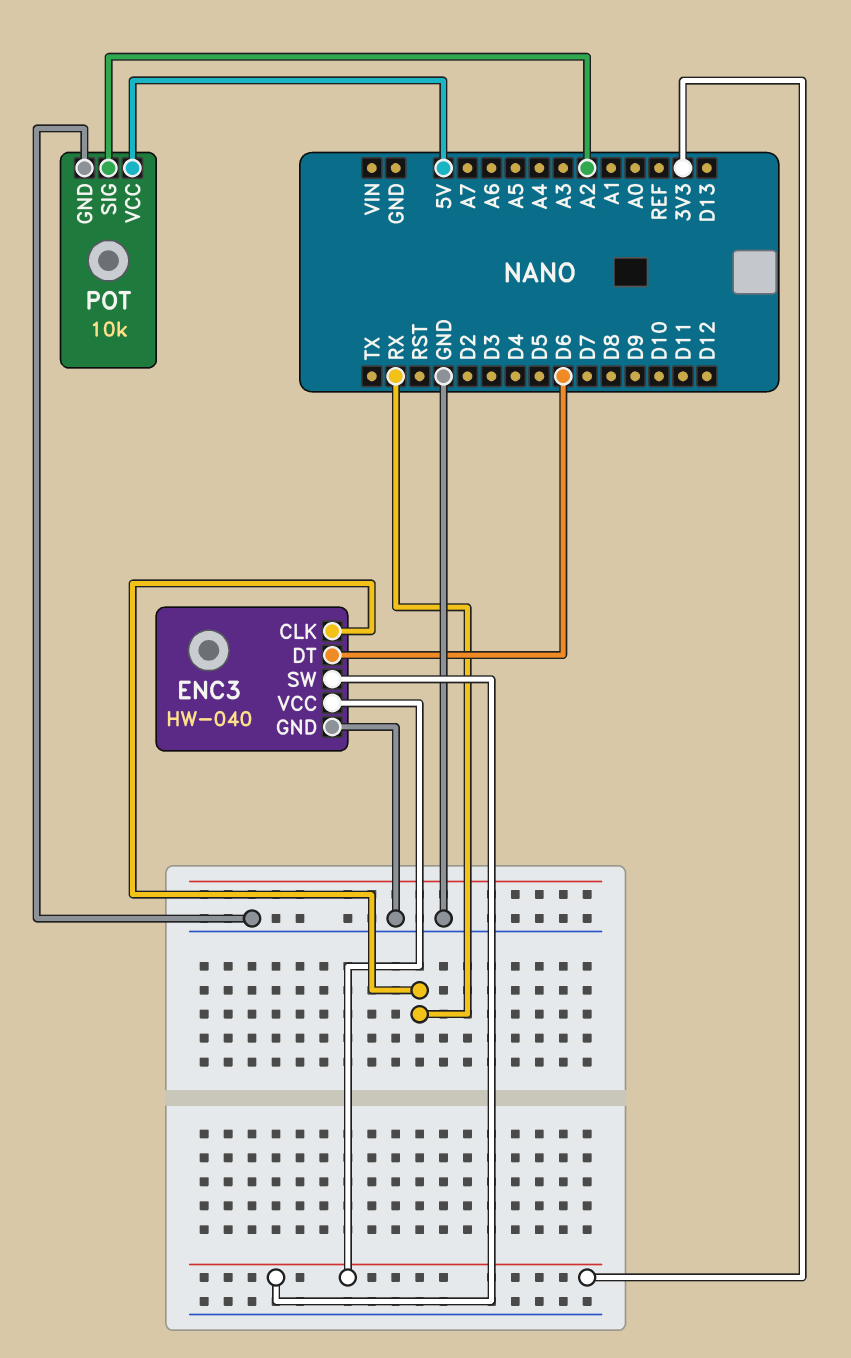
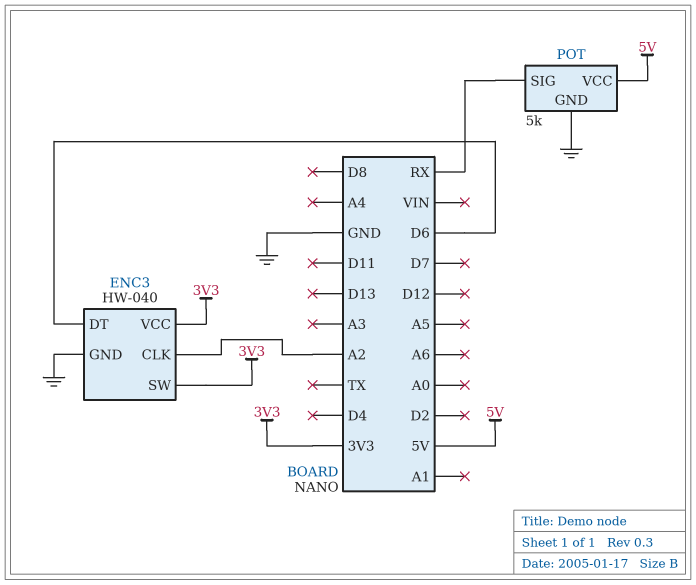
ENC3 pin CLK: RX -> A2
POT: 10k -> 5k
POT pin SIG: A2 -> RX

